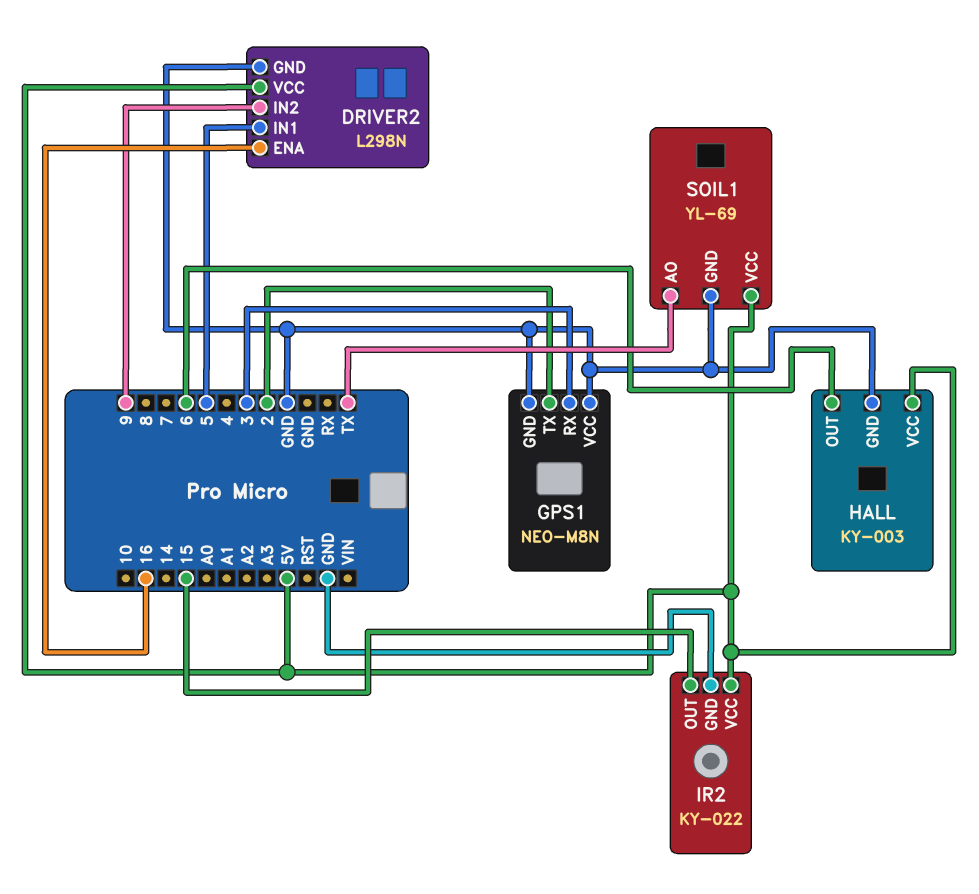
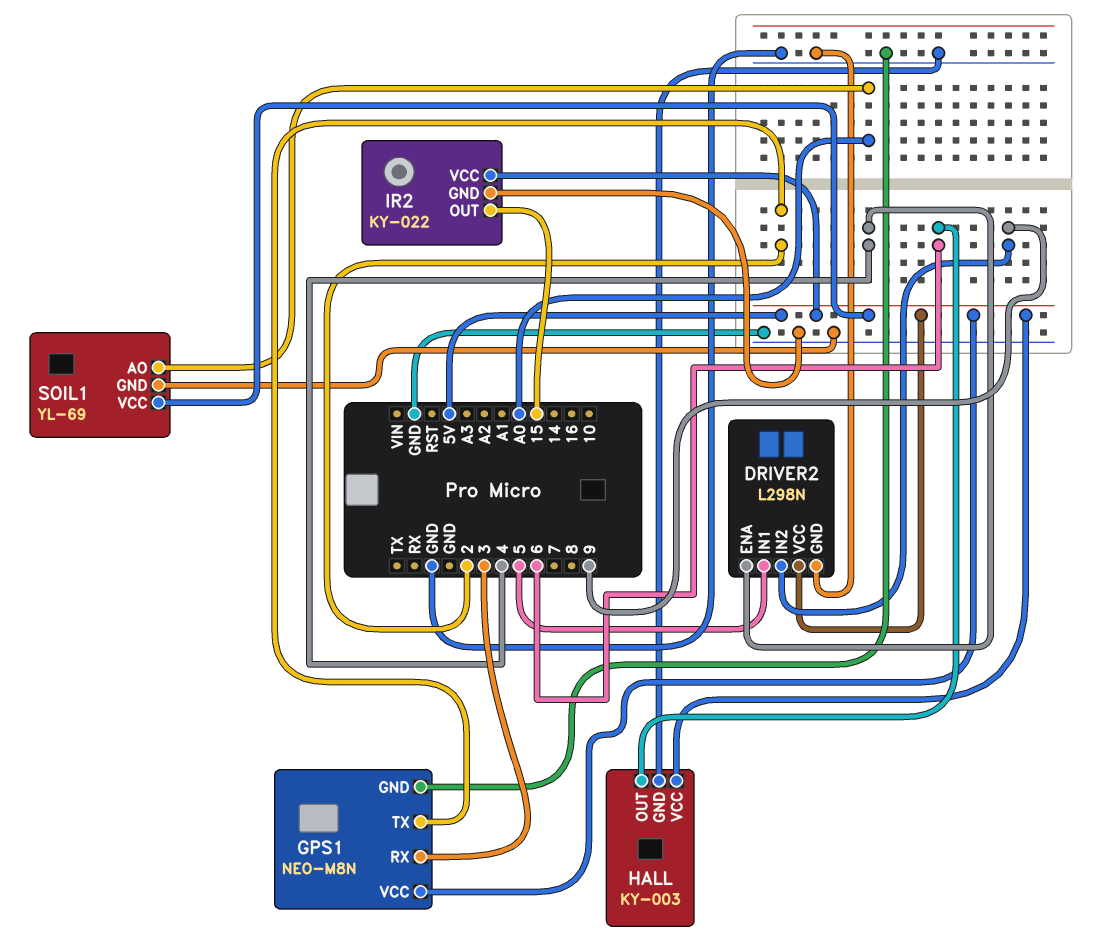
DRIVER2 pin ENA: 16 -> 4
GPS1 pin VCC: GND -> 5V
SOIL1 pin AO: TX -> A0

